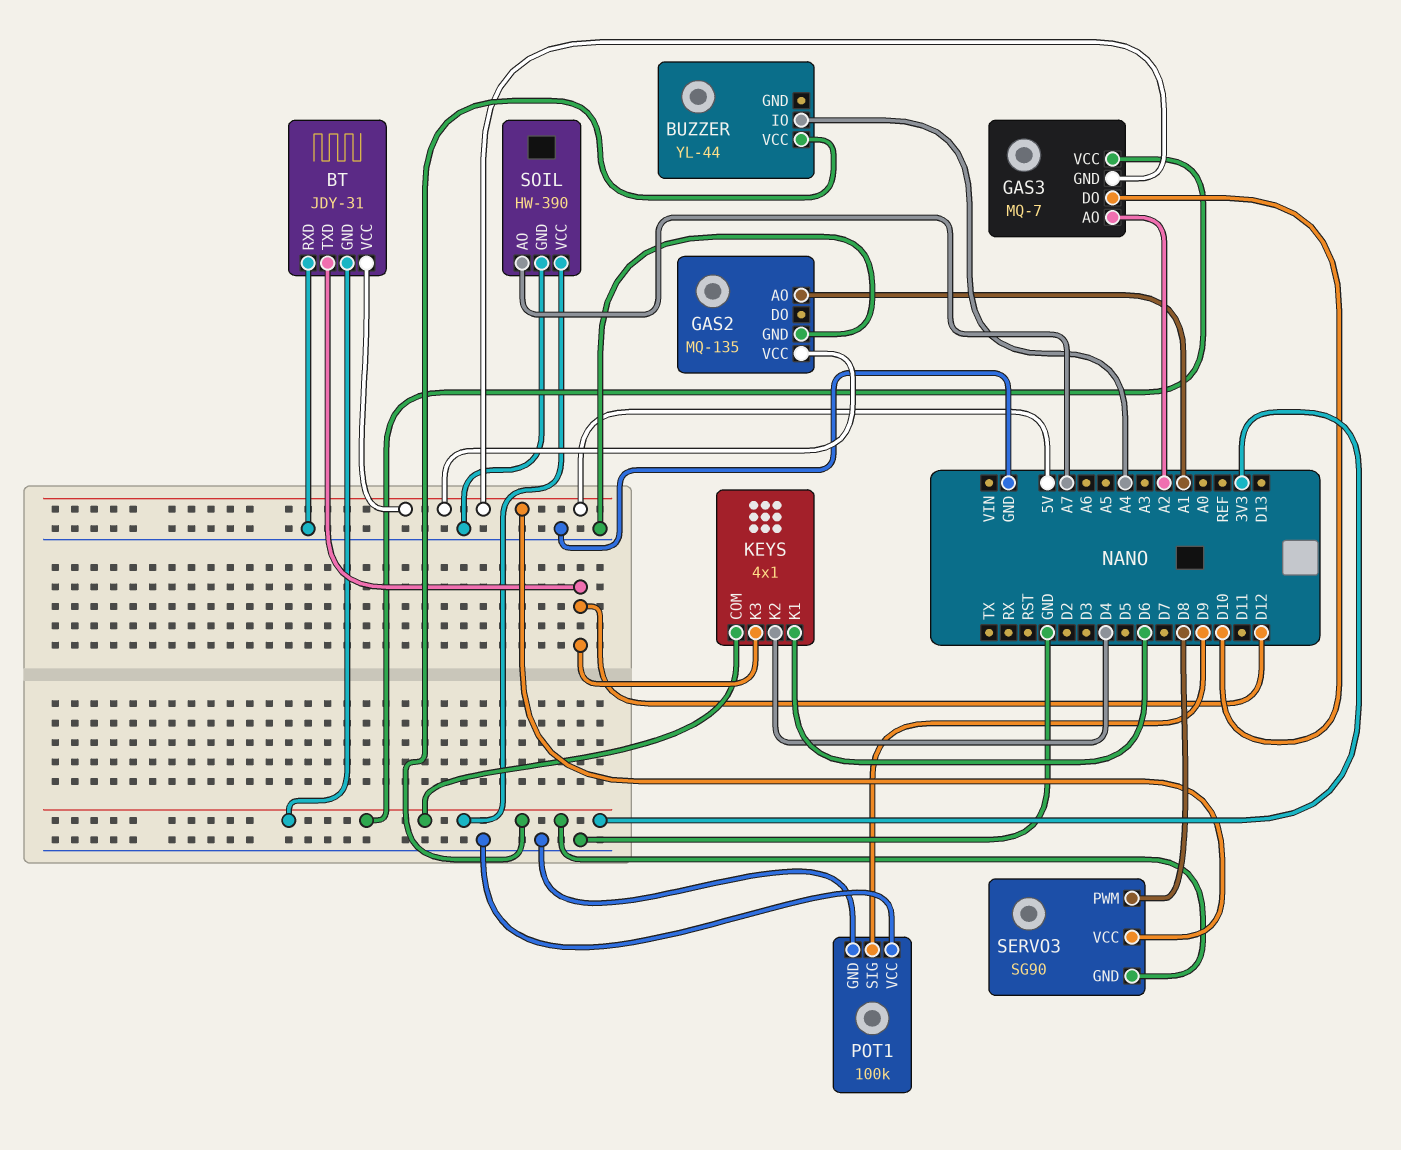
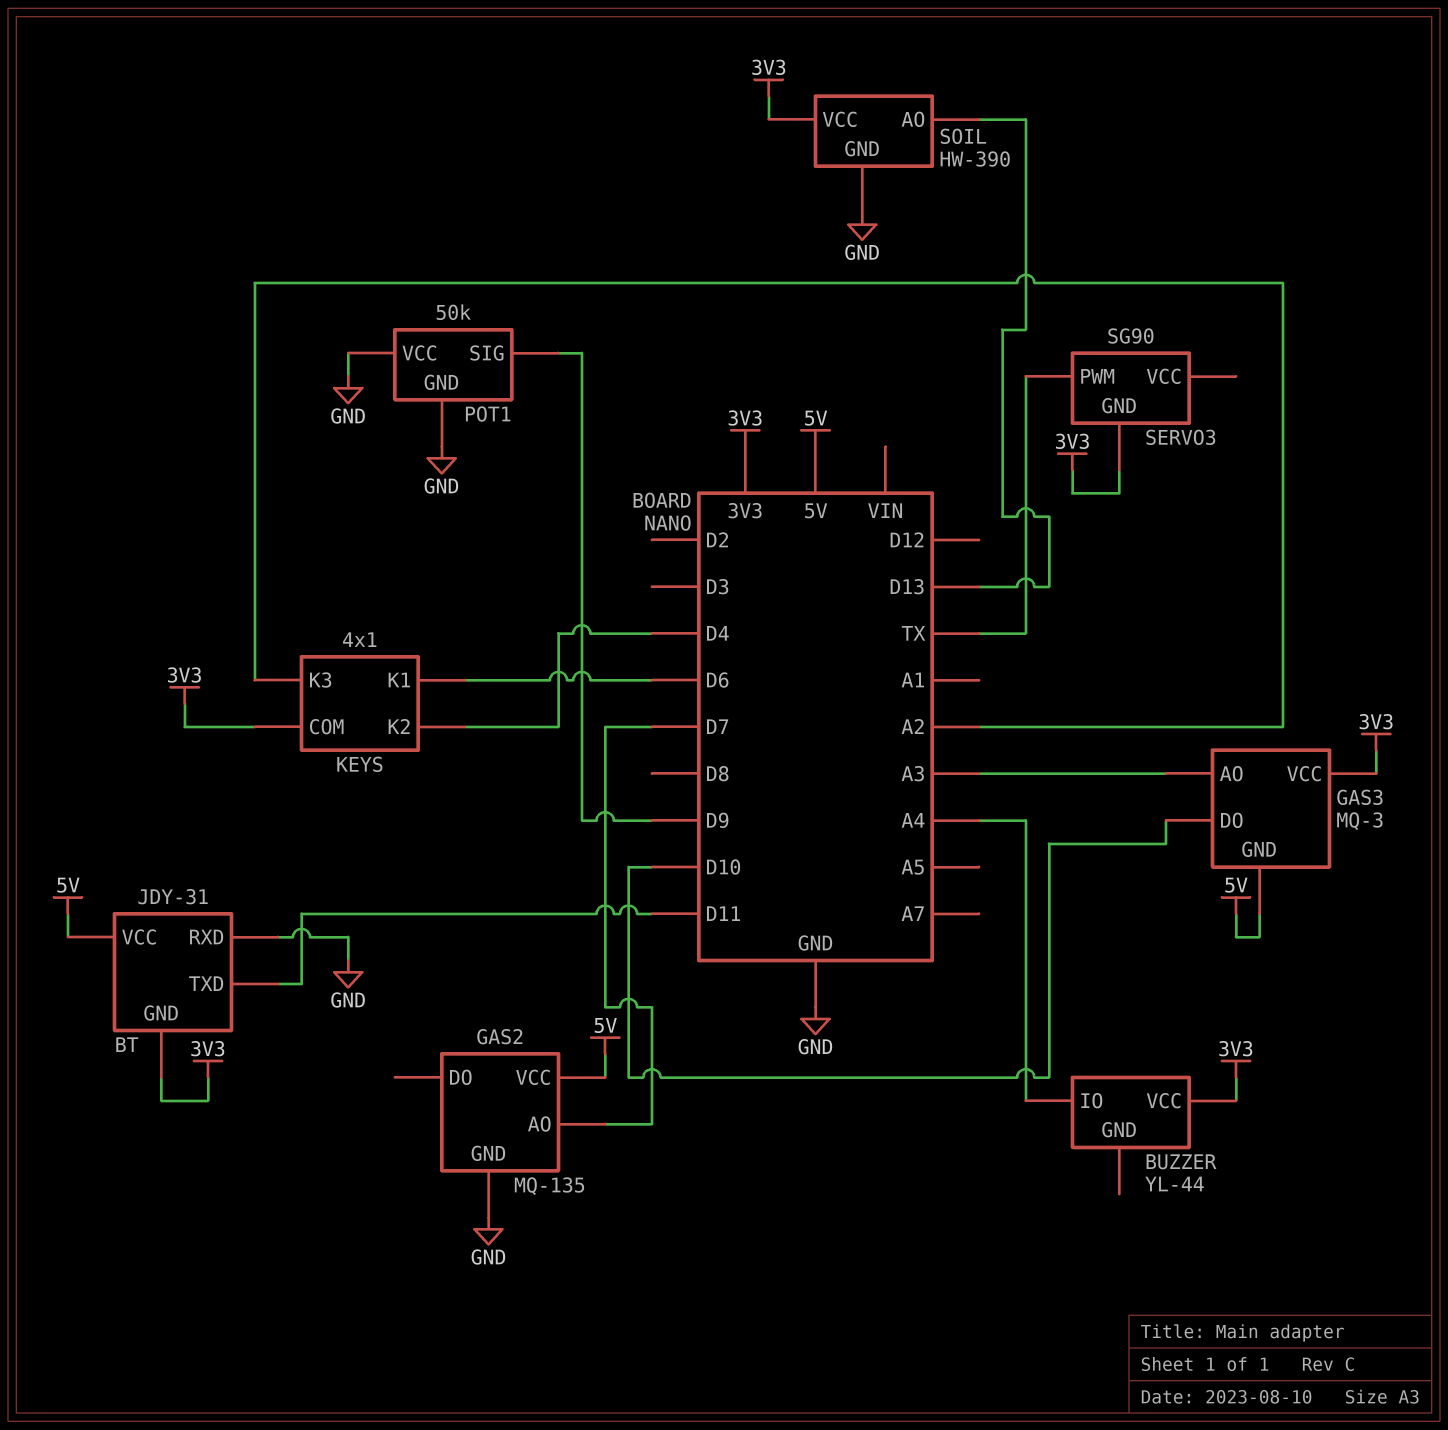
BT pin TXD: D12 -> D11
GAS2 pin AO: A1 -> D7
GAS3: MQ-7 -> MQ-3
GAS3 pin AO: A2 -> A3
KEYS pin K3: D12 -> A2
POT1: 100k -> 50k
SERVO3 pin PWM: D8 -> TX
SERVO3 pin VCC: 5V -> none
SOIL pin AO: A7 -> D13

